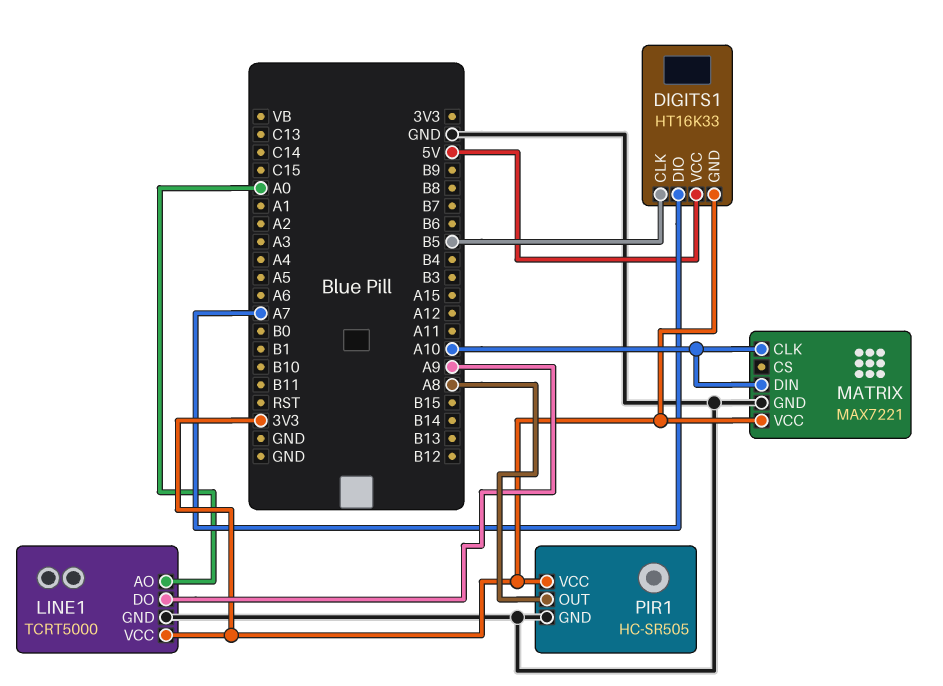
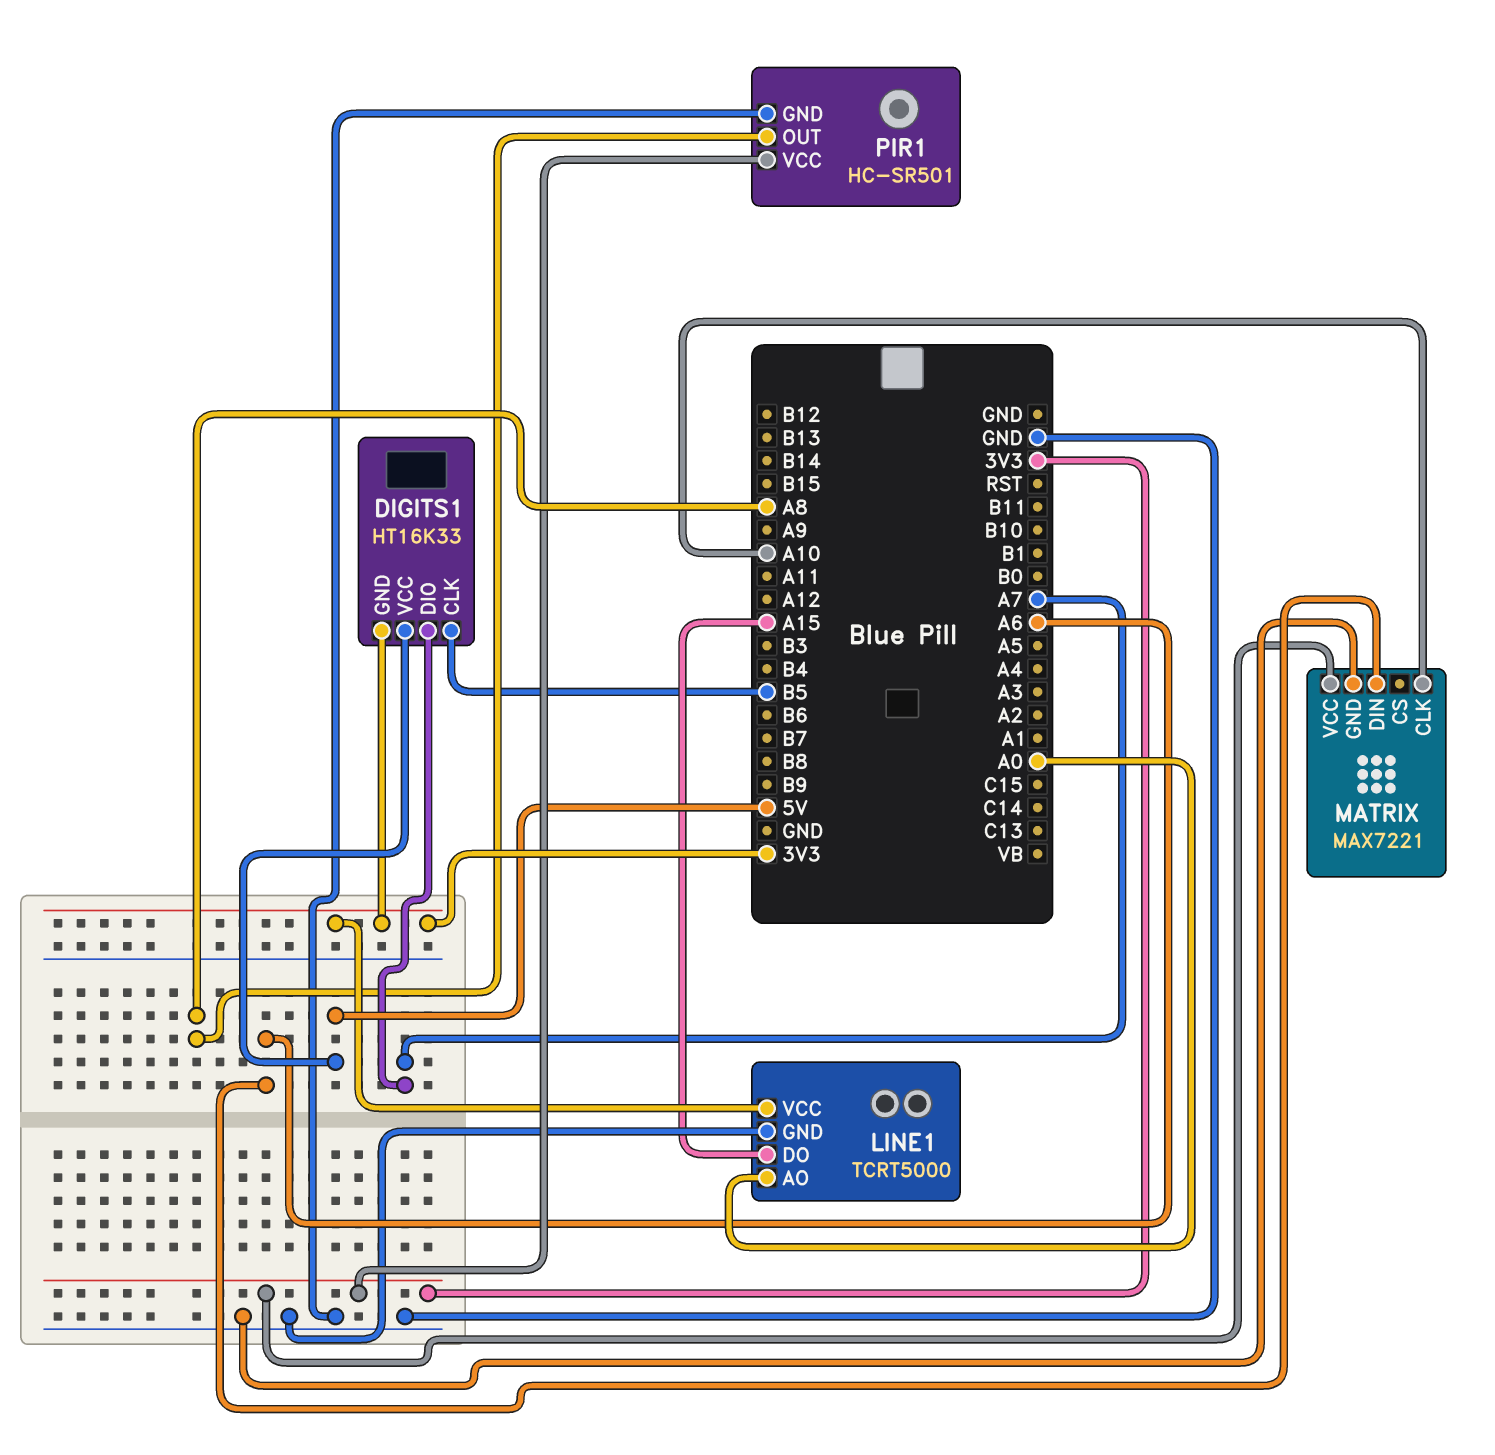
LINE1 pin DO: A9 -> A15
MATRIX pin DIN: A10 -> A6
PIR1: HC-SR505 -> HC-SR501

